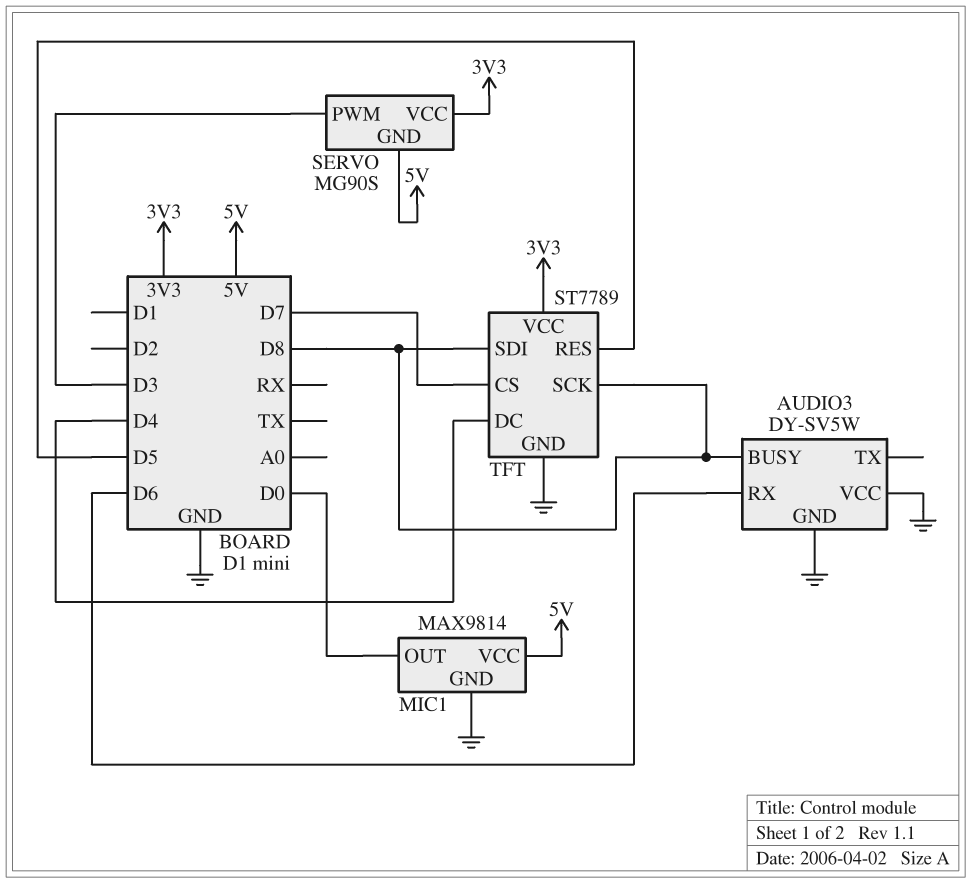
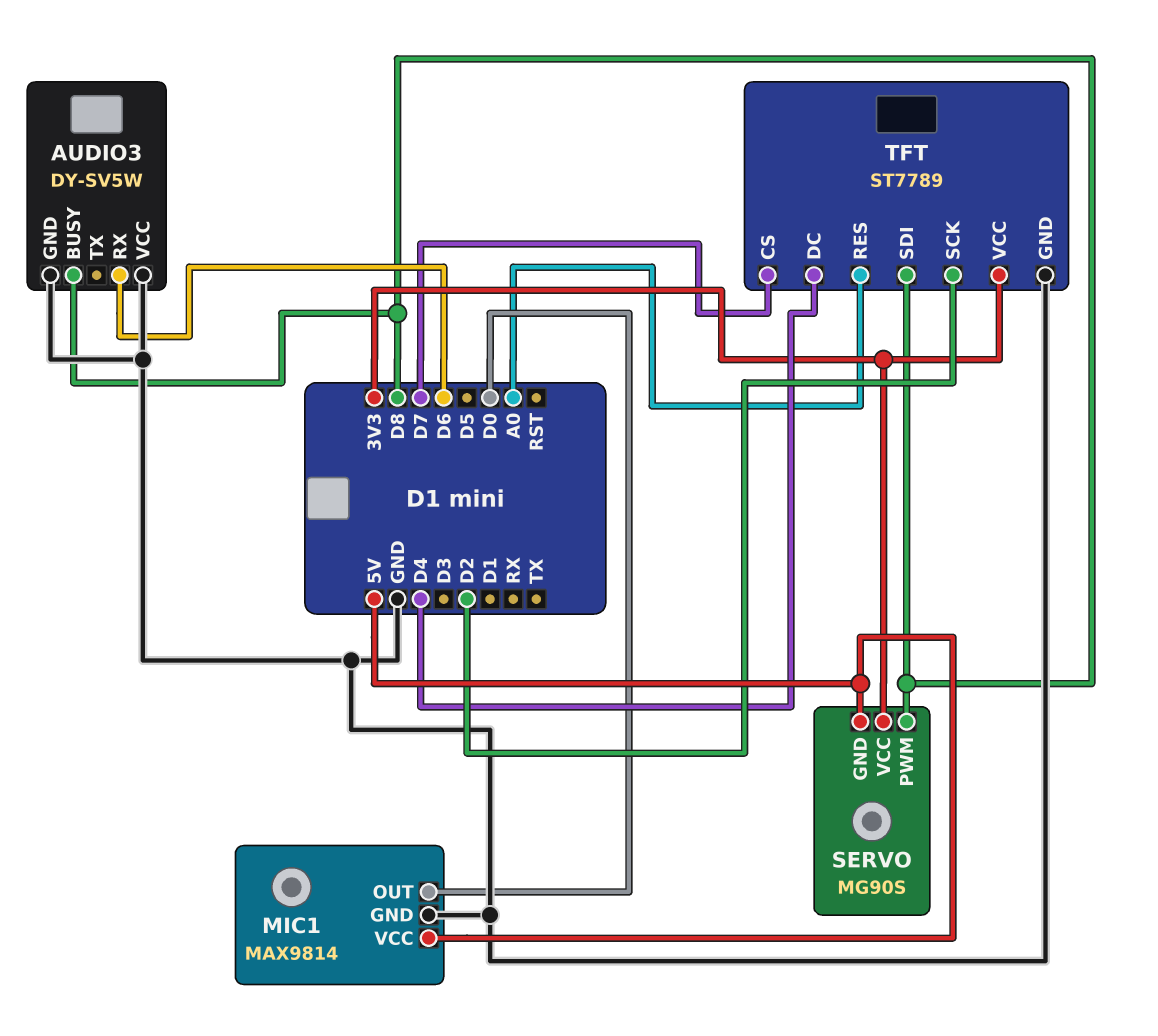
SERVO pin PWM: D3 -> D8
TFT pin RES: D5 -> A0
TFT pin SCK: D8 -> D2

